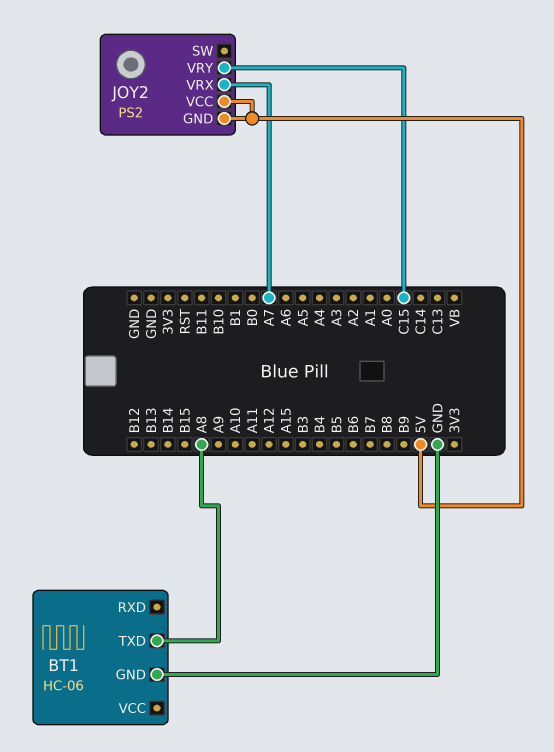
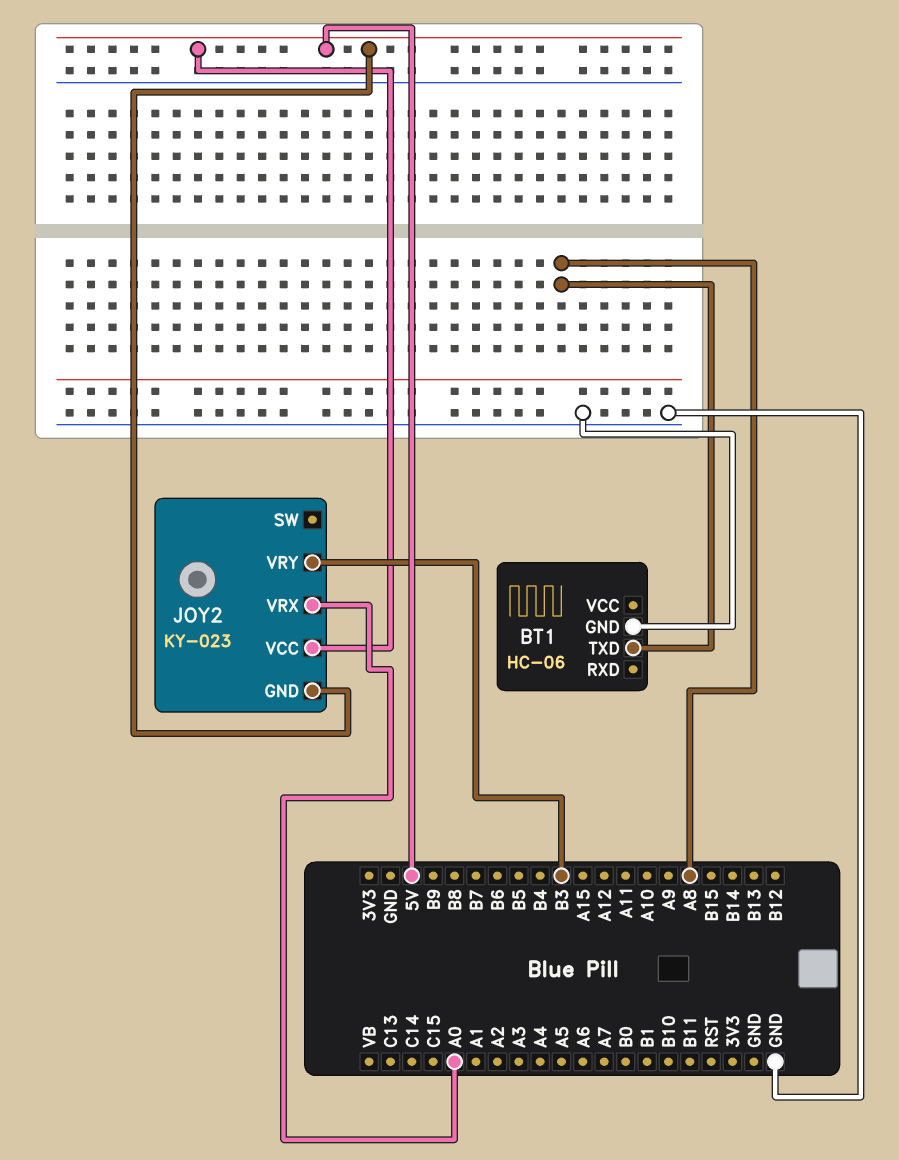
JOY2: PS2 -> KY-023
JOY2 pin VRX: A7 -> A0
JOY2 pin VRY: C15 -> B3

